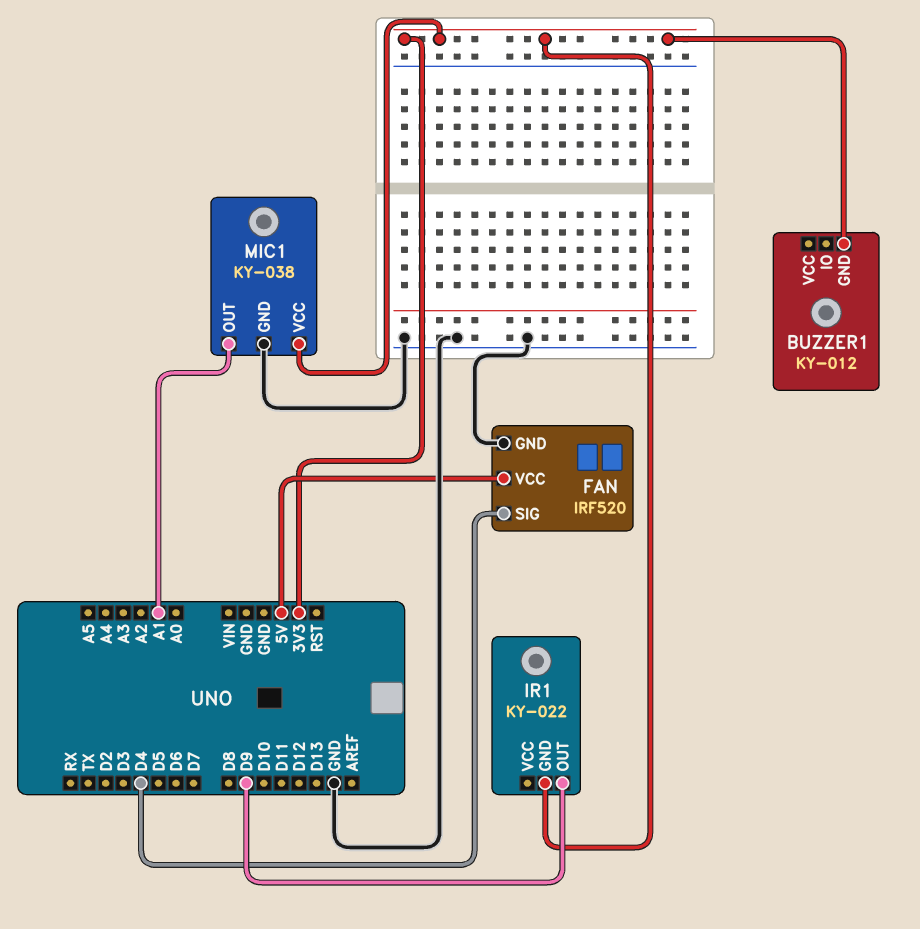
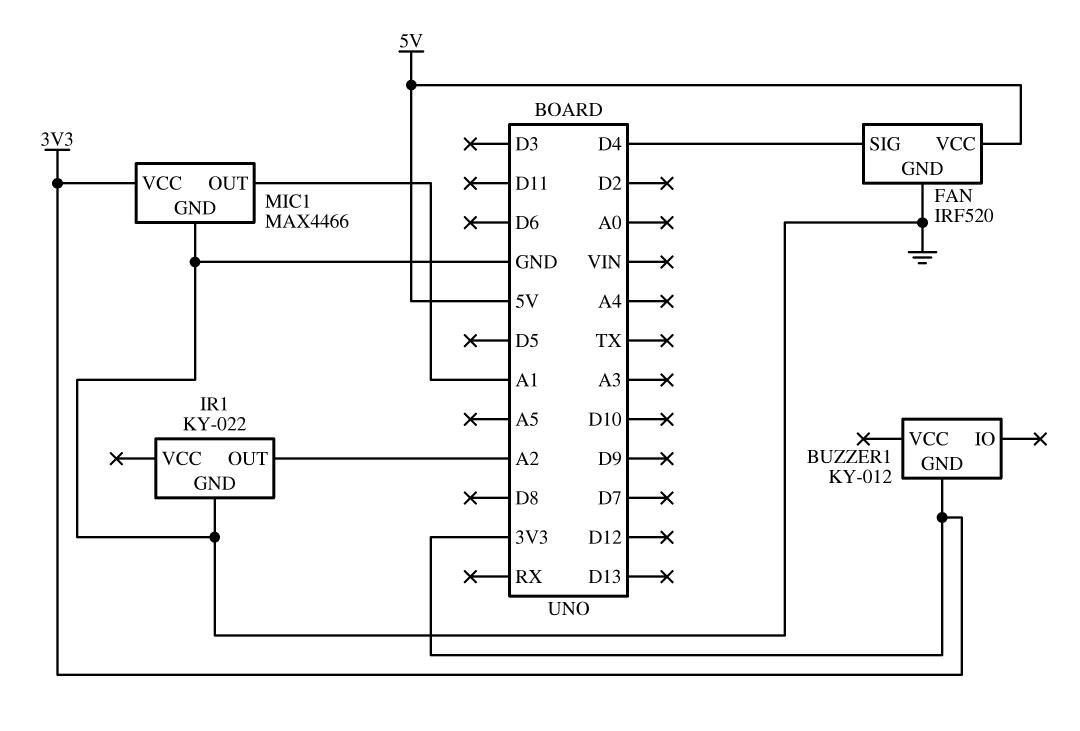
IR1 pin GND: 3V3 -> GND
IR1 pin OUT: D9 -> A2
MIC1: KY-038 -> MAX4466

